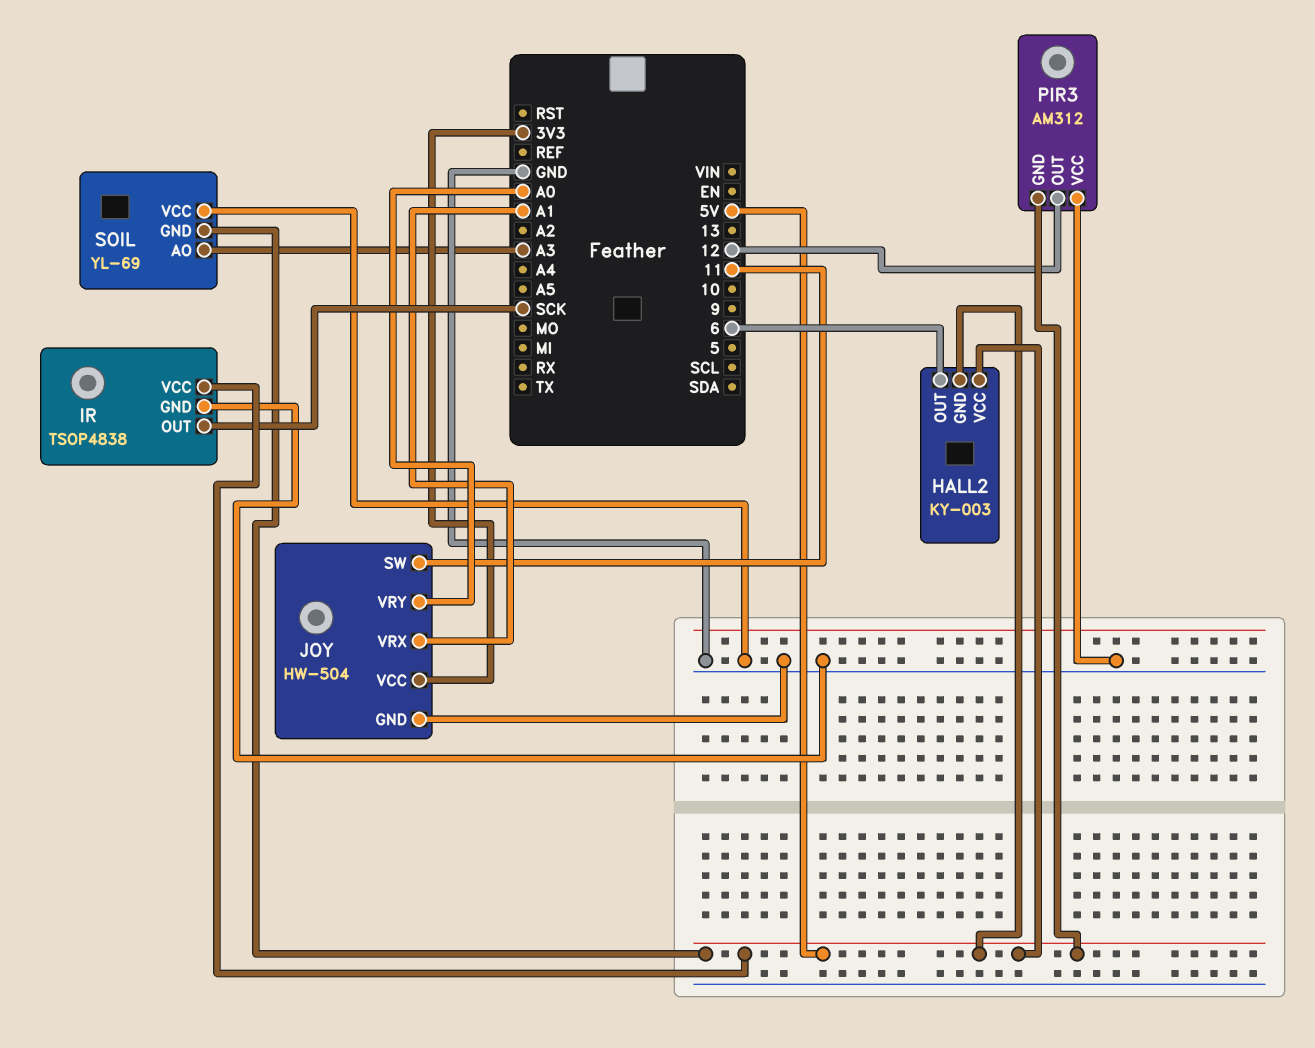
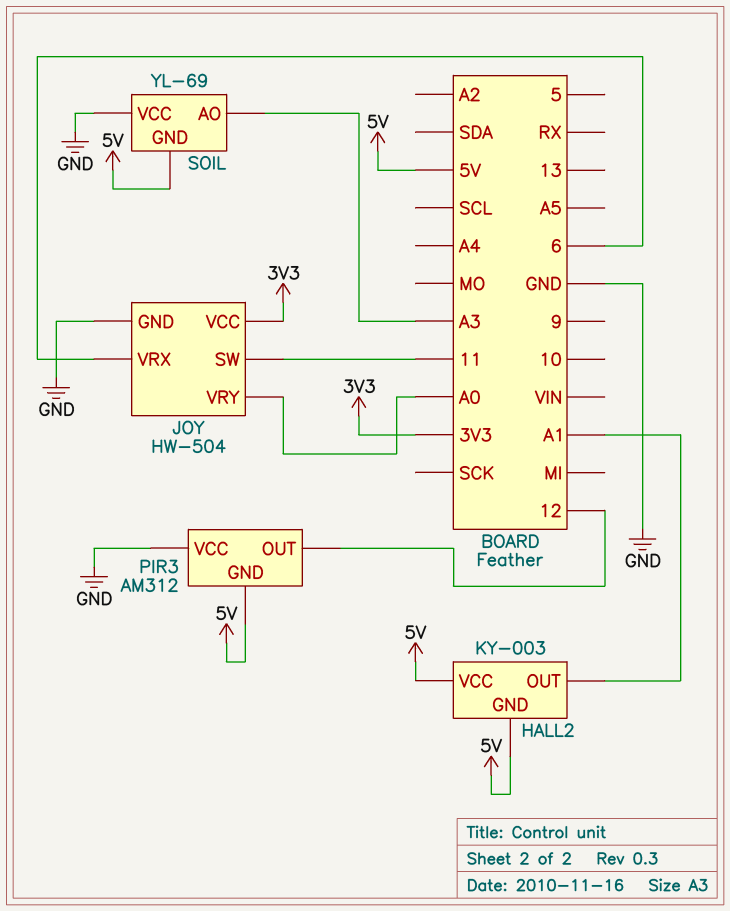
HALL2 pin OUT: 6 -> A1
IR: TSOP4838 -> none
IR pin GND: GND -> none
IR pin OUT: SCK -> none
IR pin VCC: 5V -> none
JOY pin VRX: A1 -> 6

